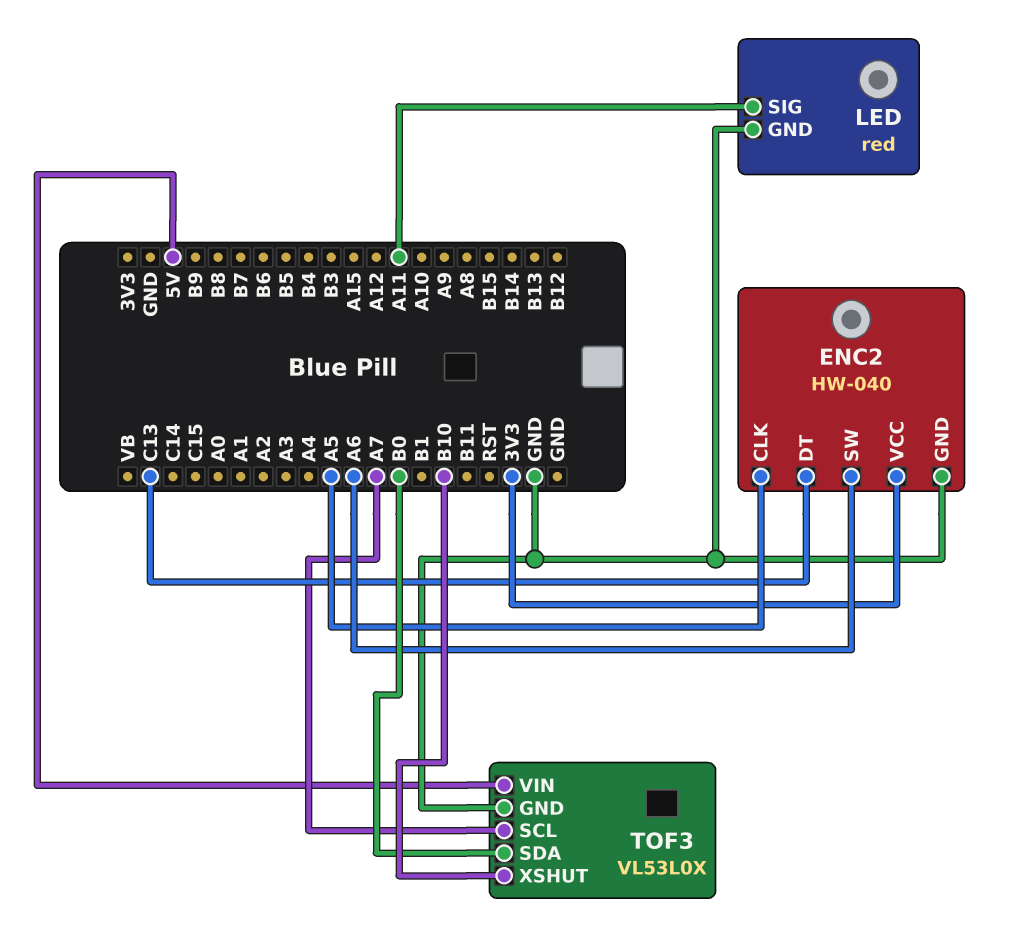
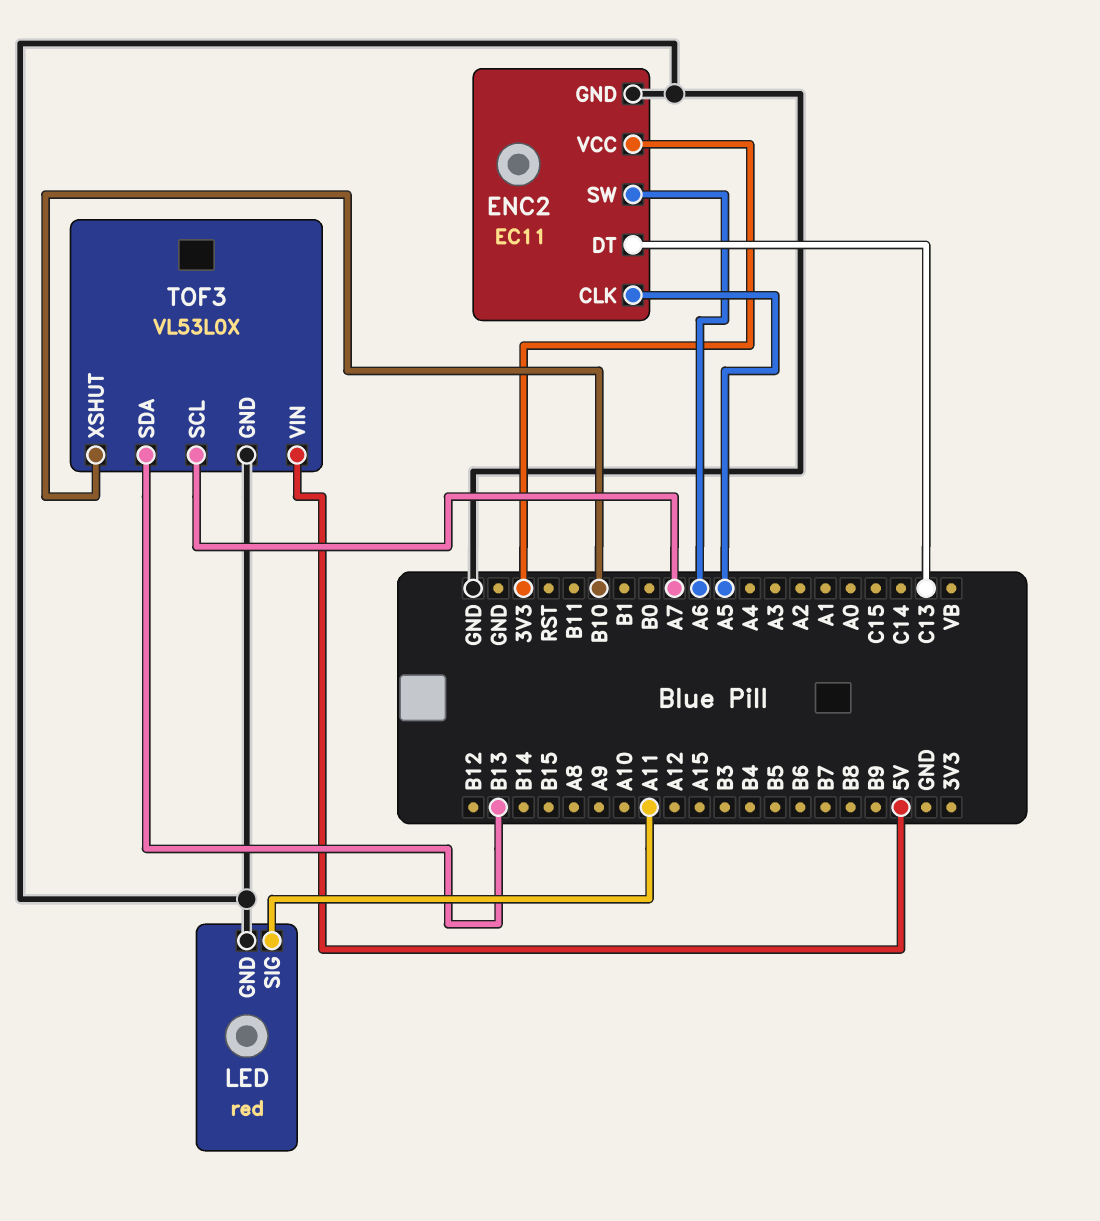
ENC2: HW-040 -> EC11
TOF3 pin SDA: B0 -> B13

